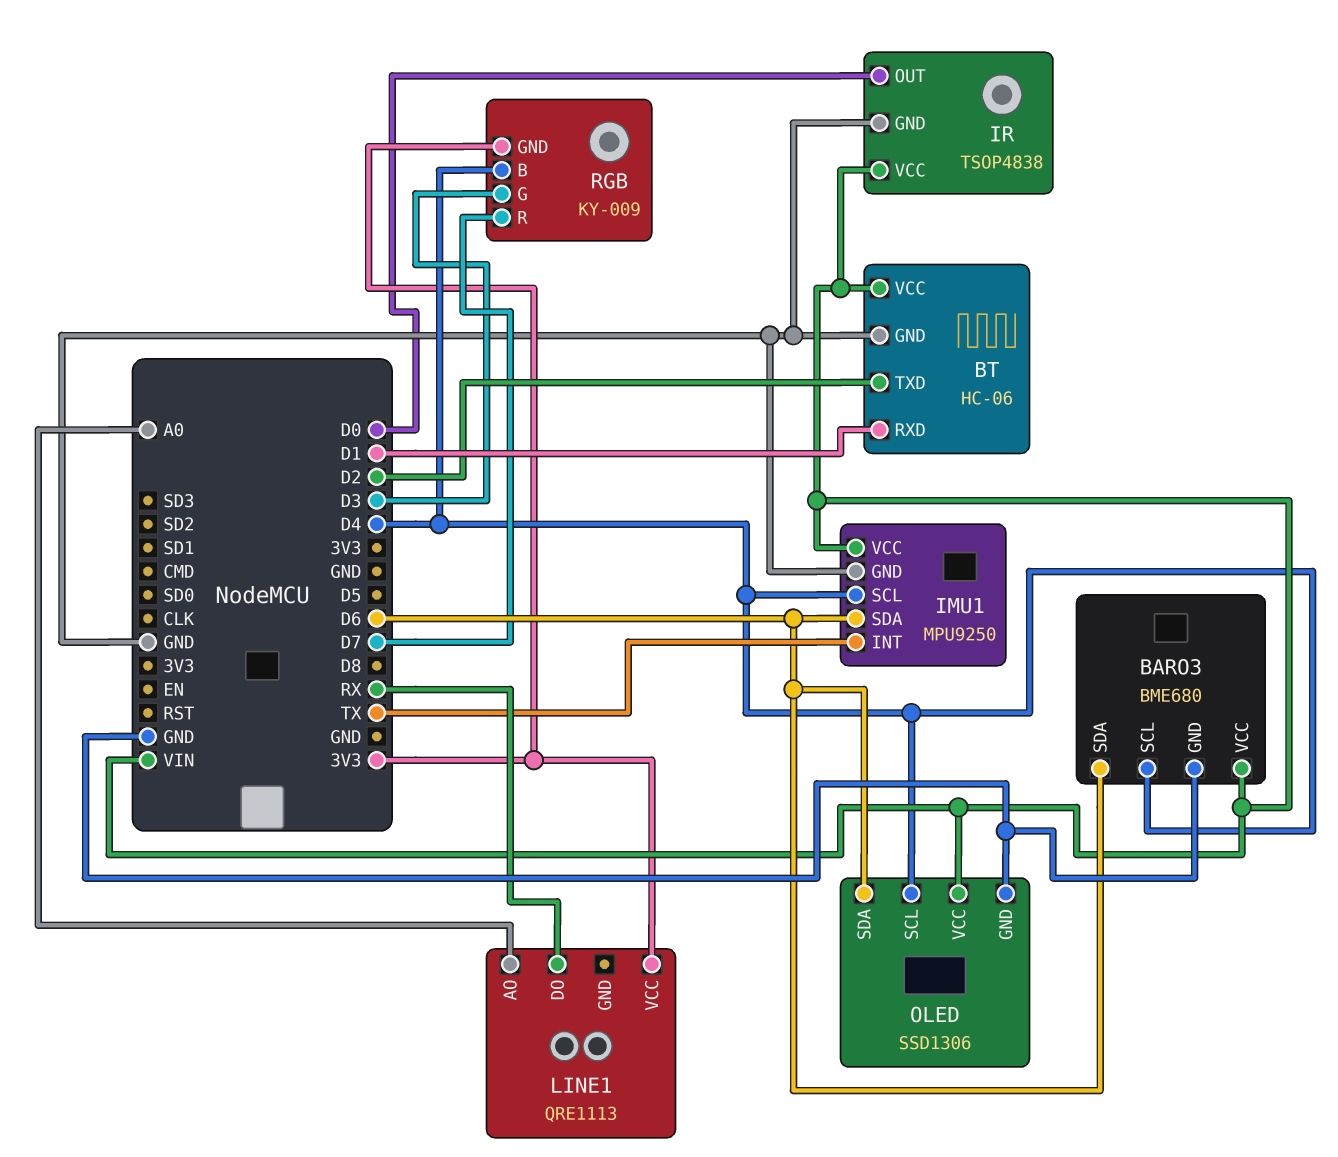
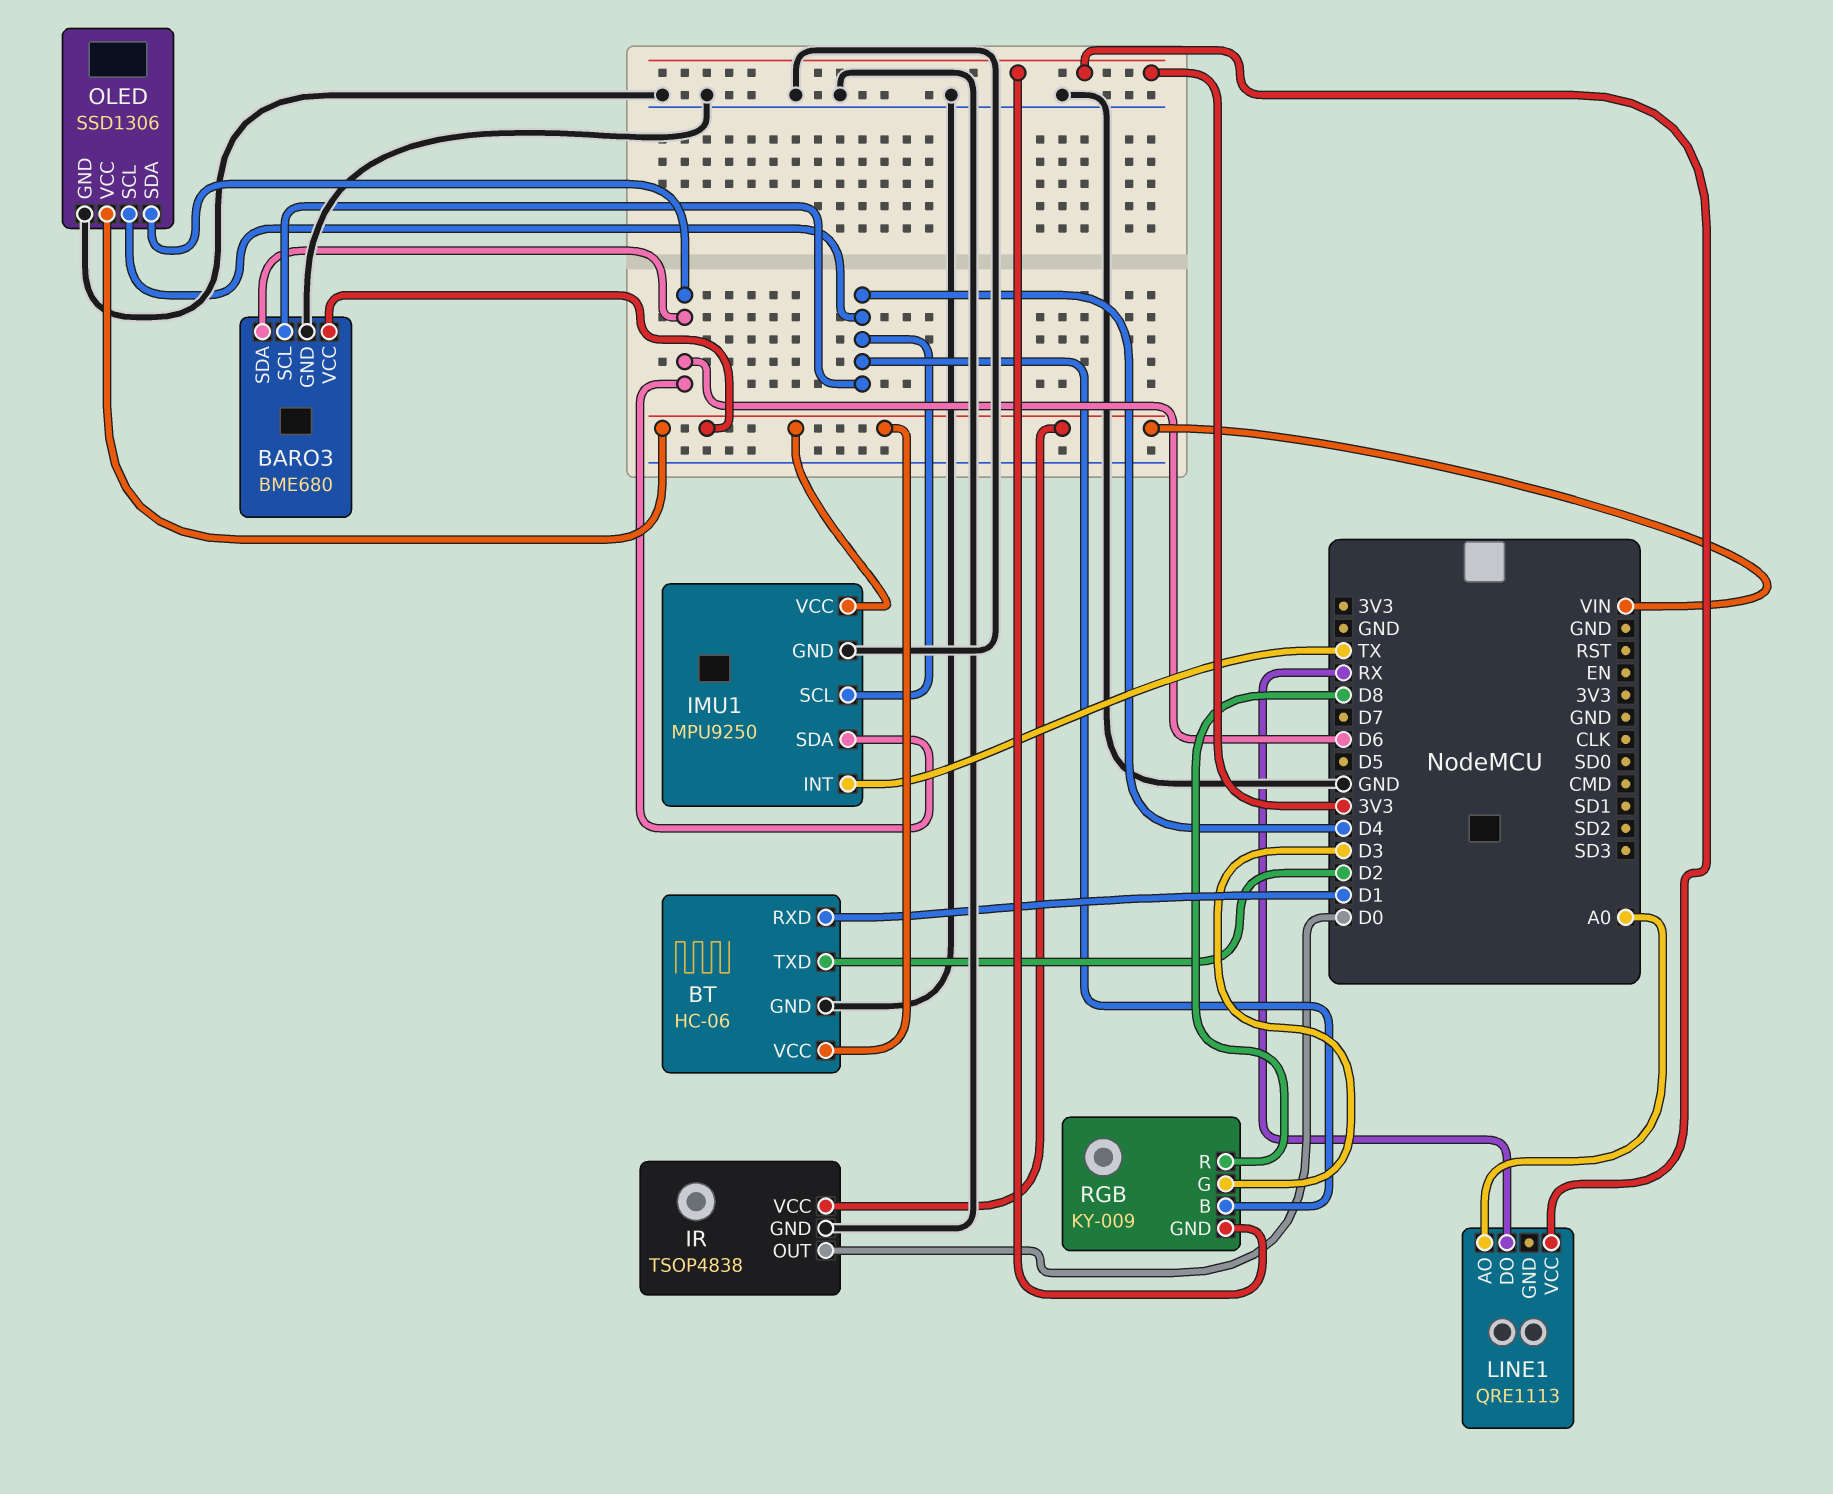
RGB pin R: D7 -> D8

